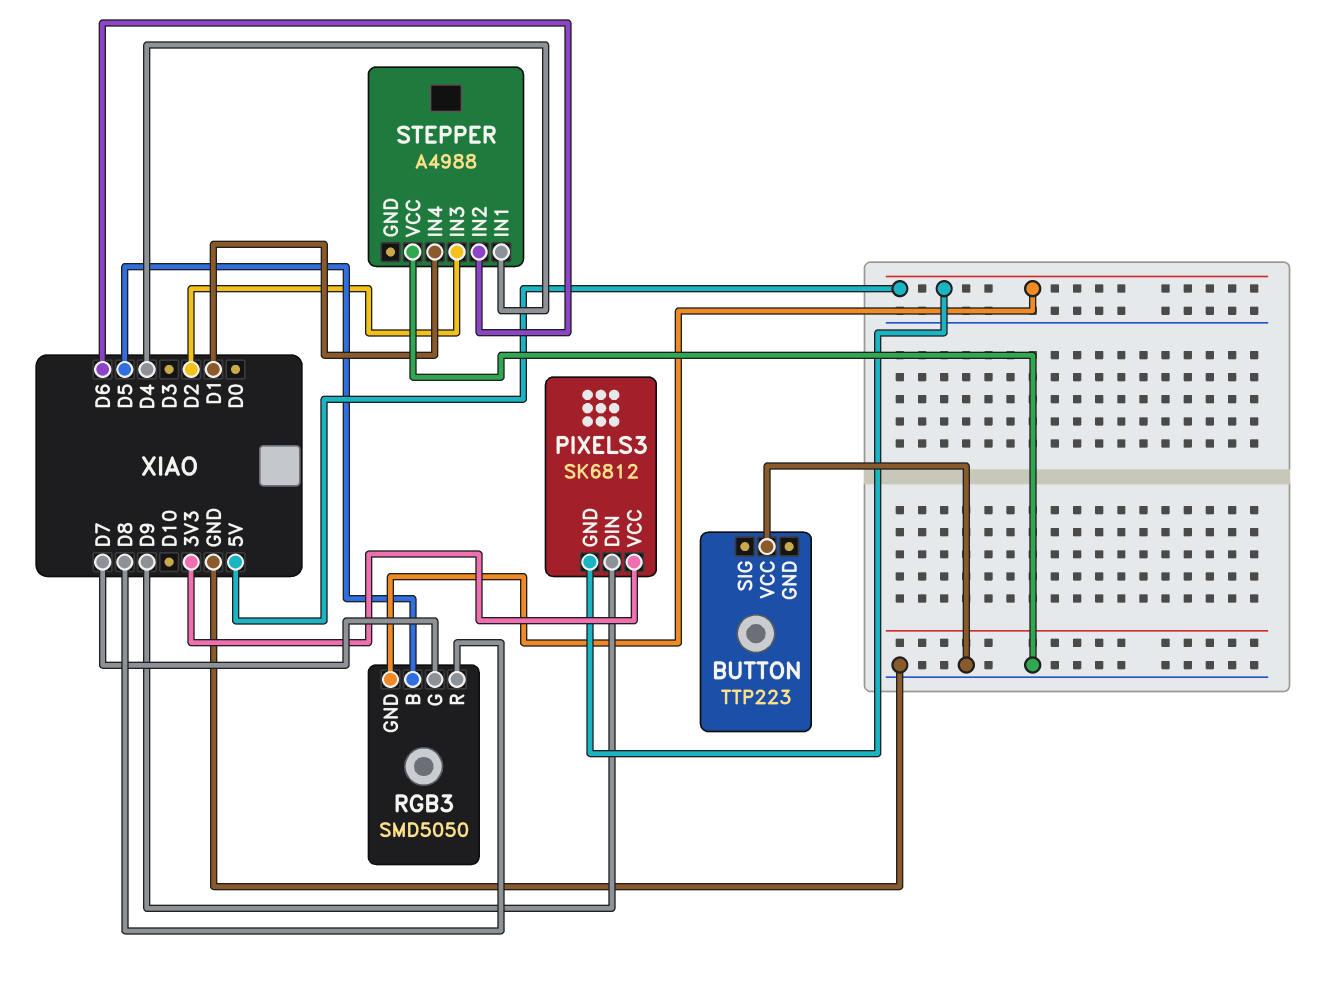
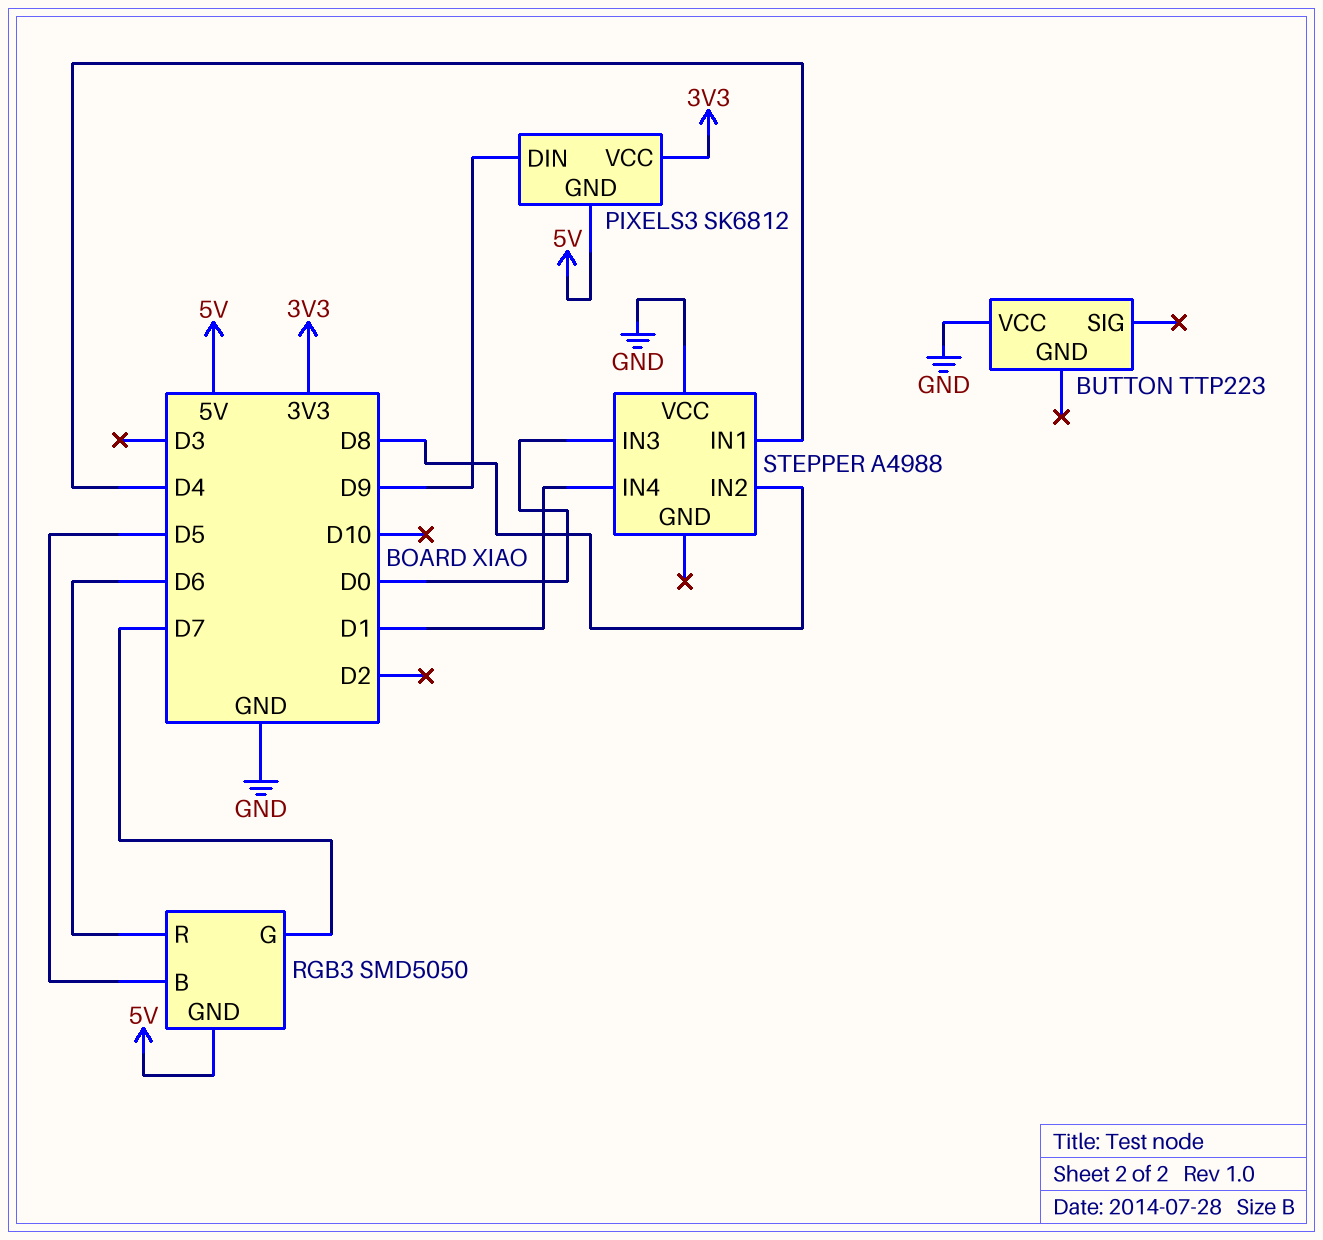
RGB3 pin R: D8 -> D6
STEPPER pin IN2: D6 -> D8
STEPPER pin IN3: D2 -> D0

